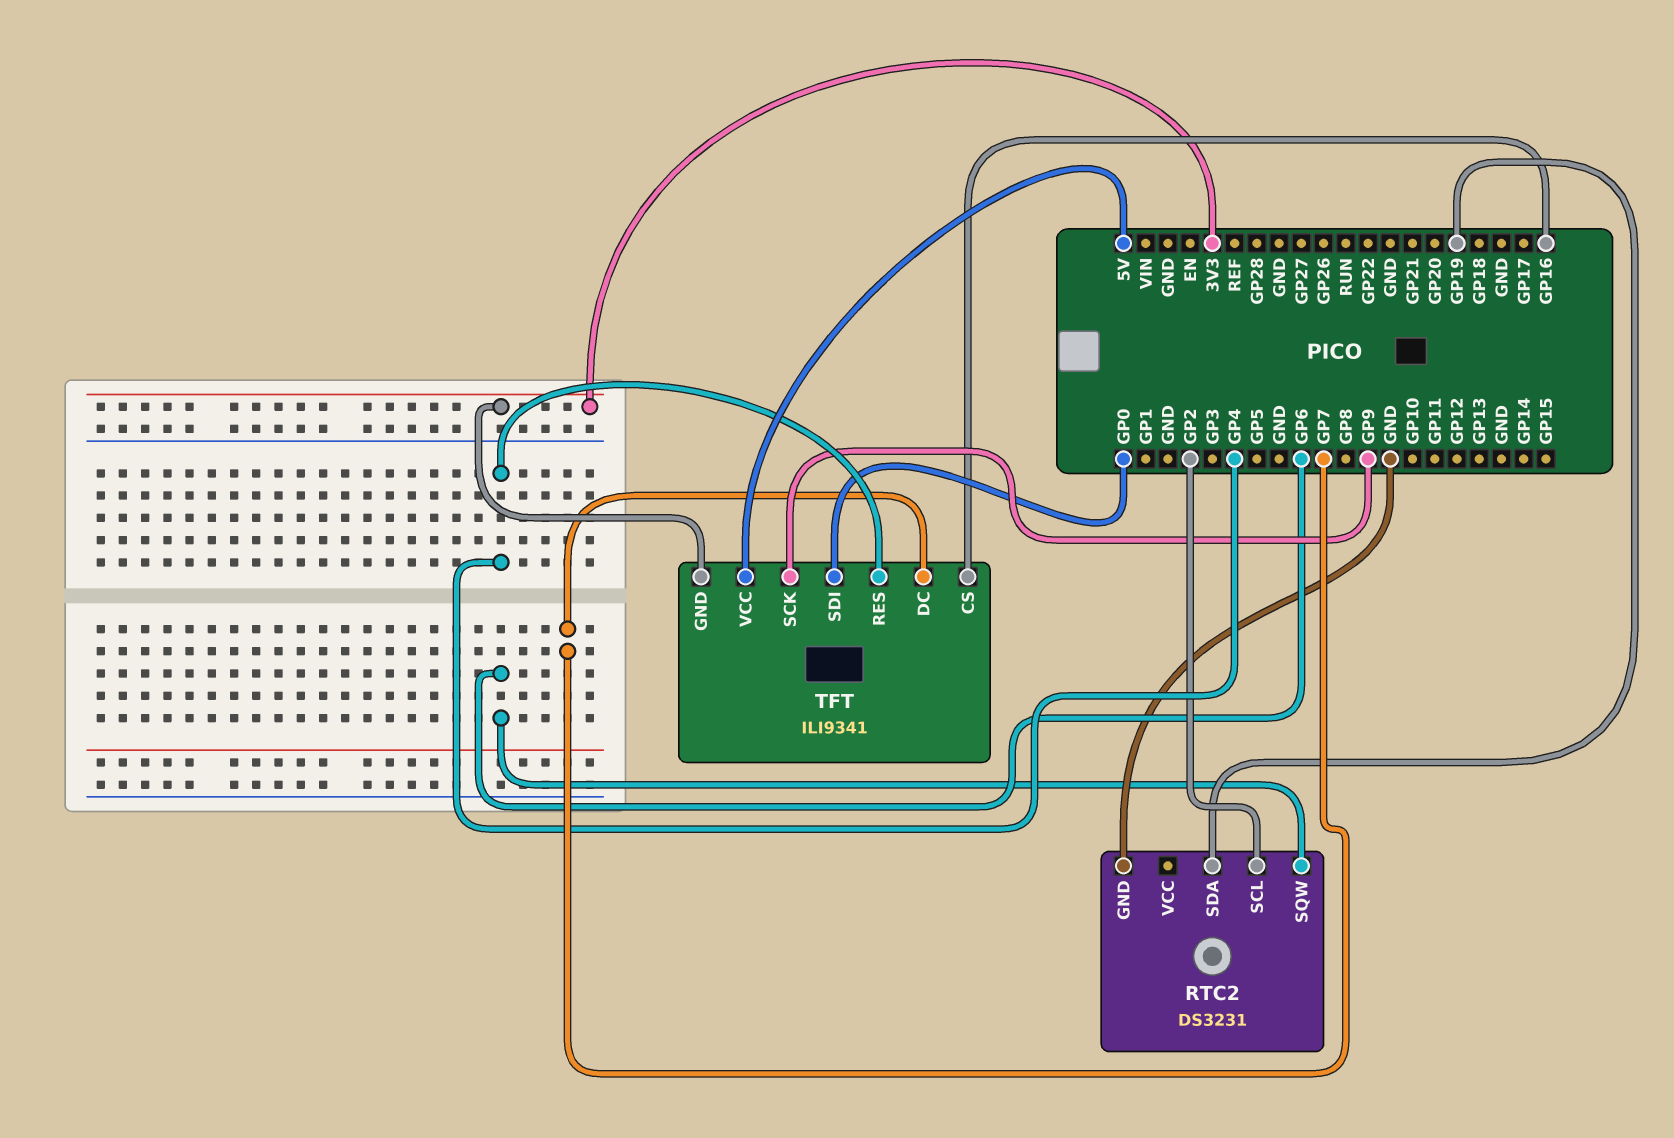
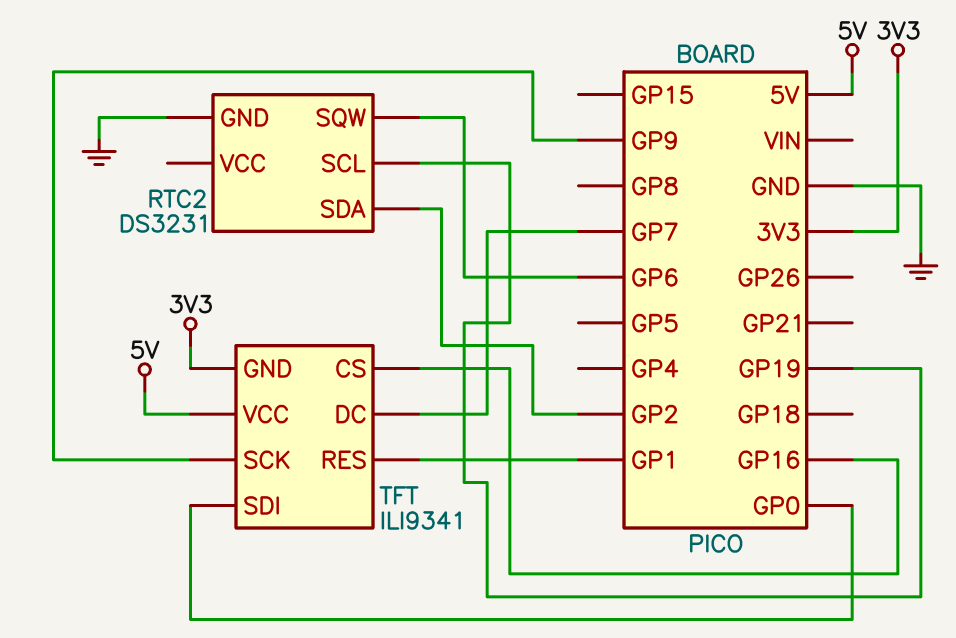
RTC2 pin SCL: GP2 -> GP19
RTC2 pin SDA: GP19 -> GP2
TFT pin RES: GP4 -> GP1

